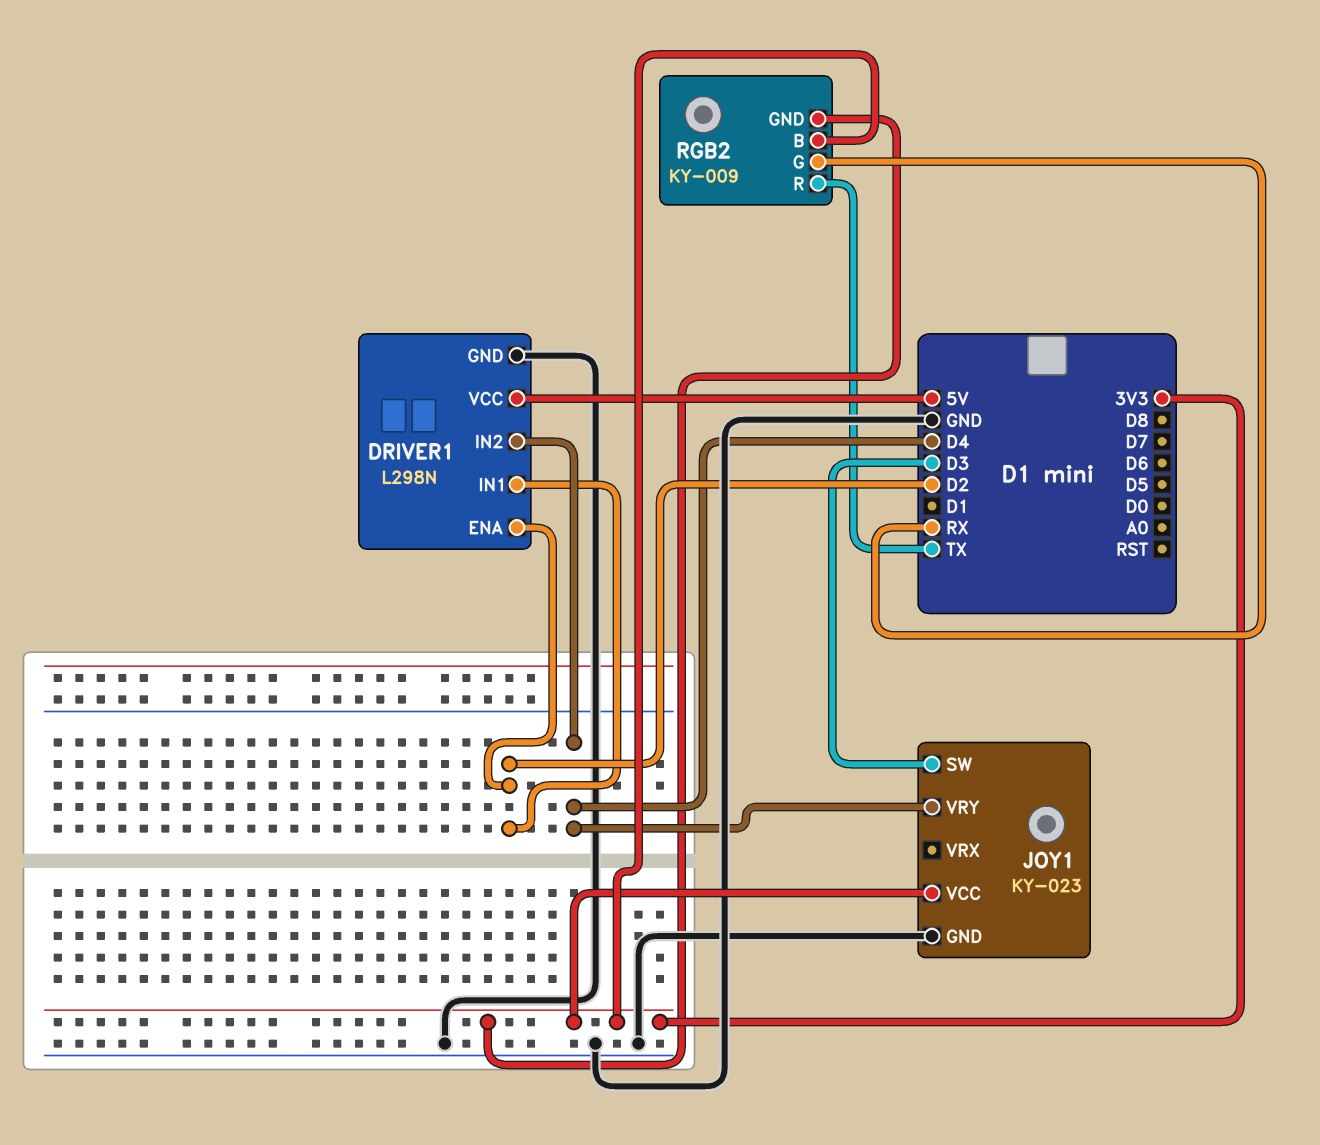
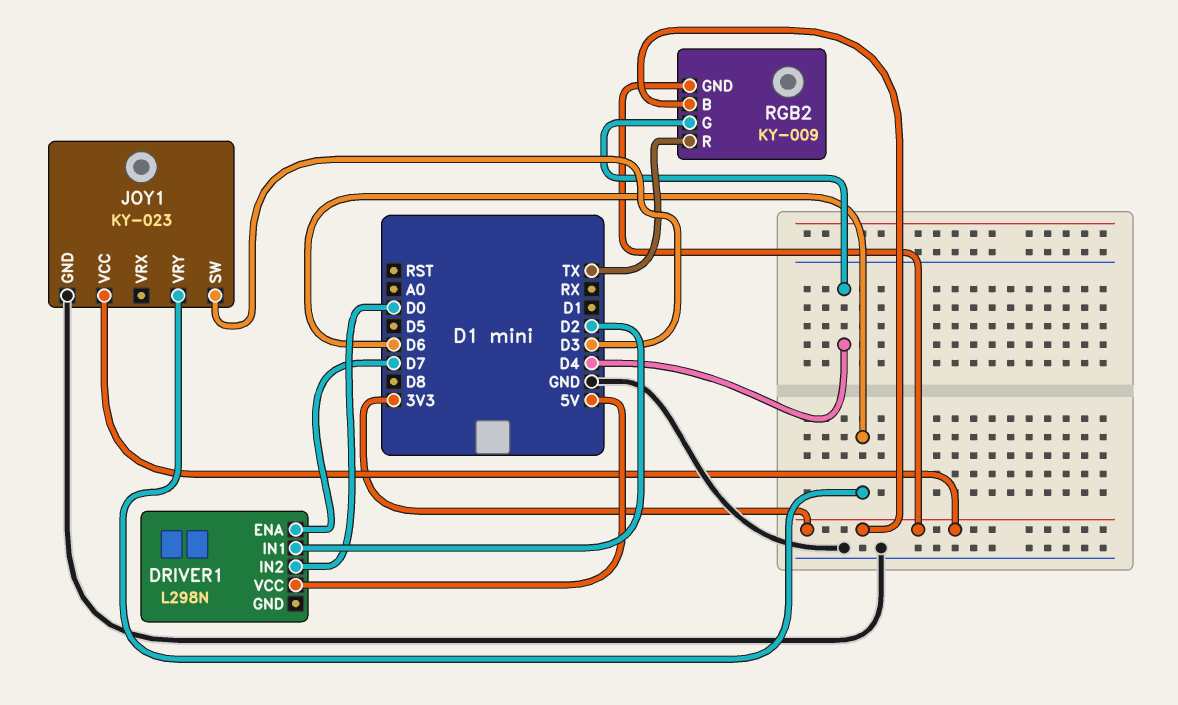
DRIVER1 pin ENA: D2 -> D7
DRIVER1 pin GND: GND -> none
DRIVER1 pin IN2: D4 -> D0
JOY1 pin VRY: D4 -> D6
RGB2 pin G: RX -> D4

